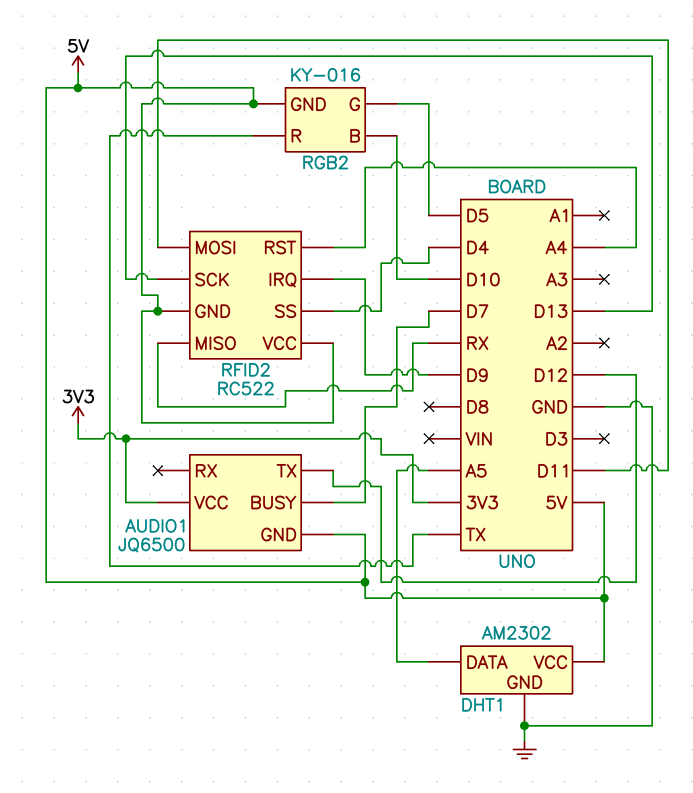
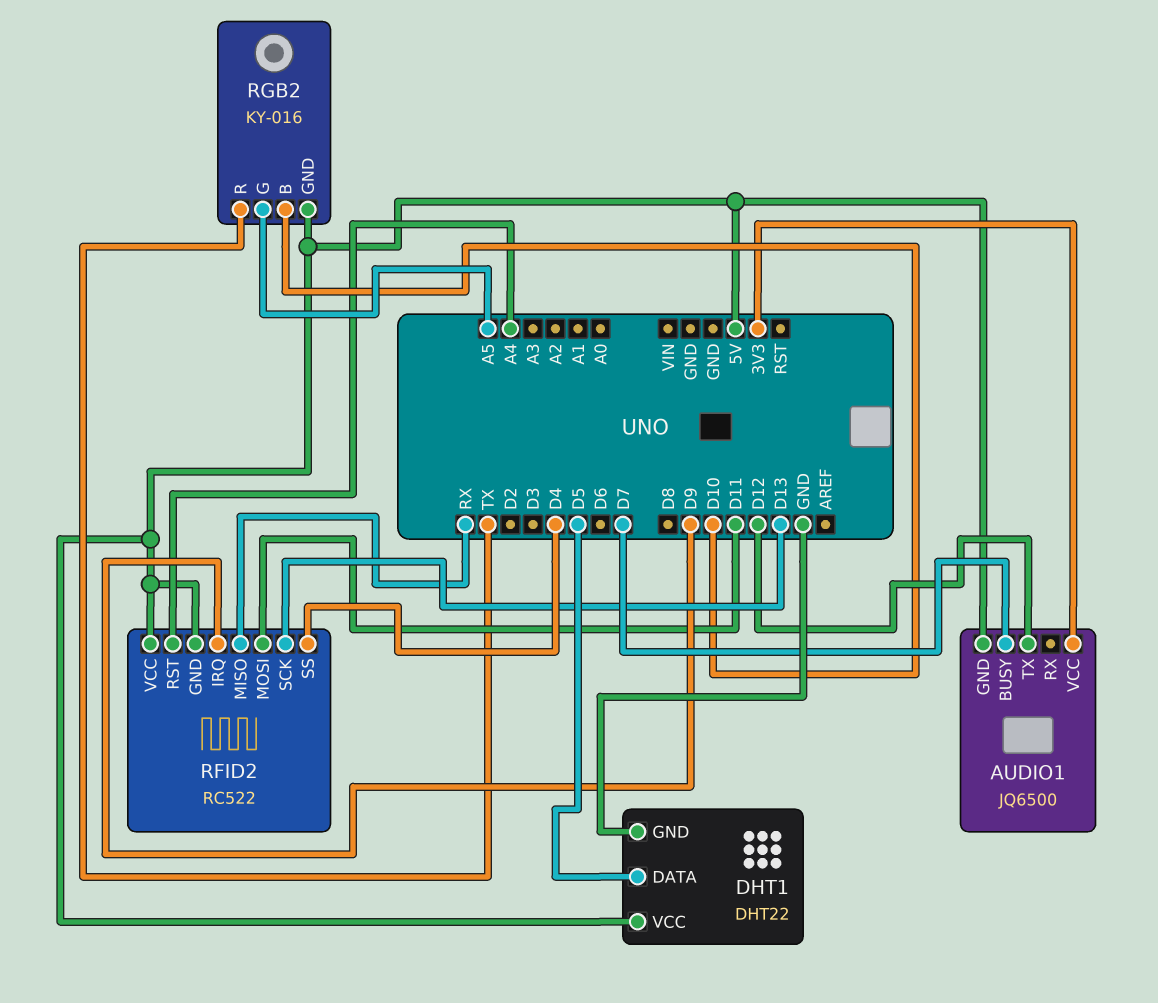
DHT1: AM2302 -> DHT22
DHT1 pin DATA: A5 -> D5
RGB2 pin G: D5 -> A5

